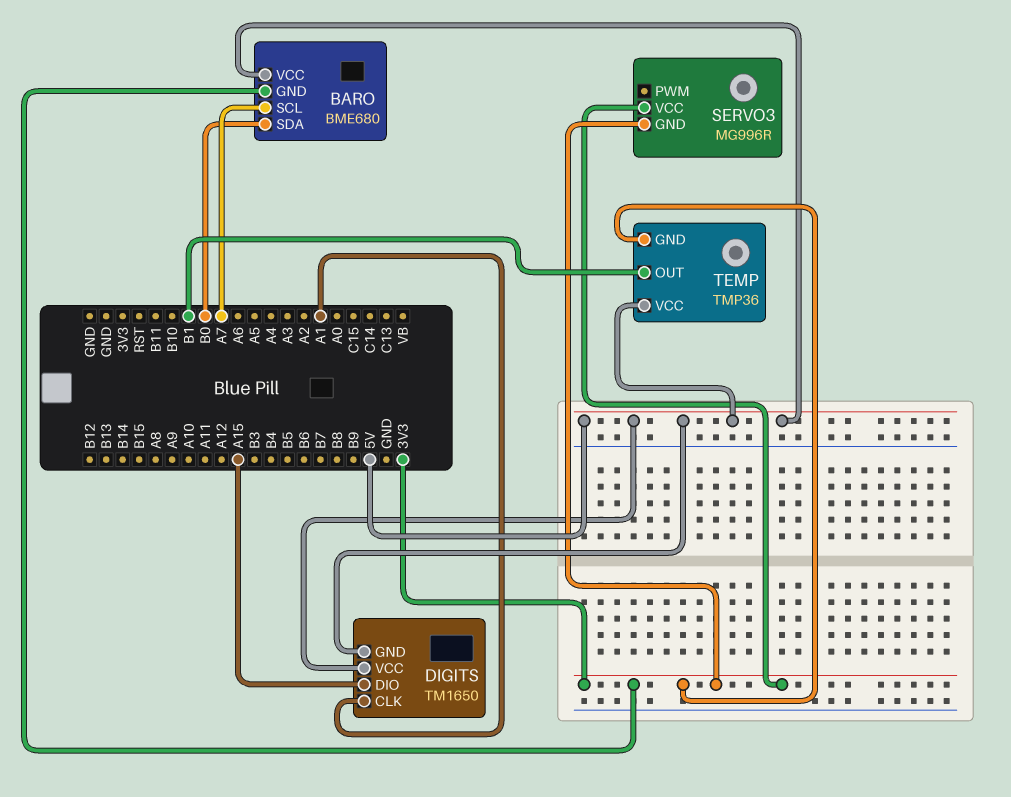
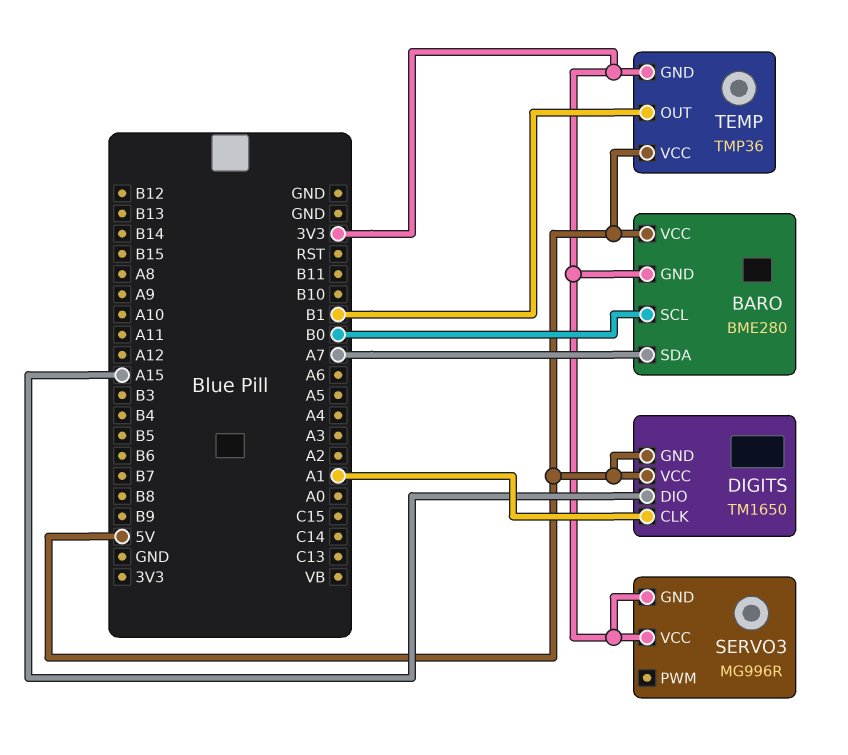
BARO: BME680 -> BME280
BARO pin SCL: A7 -> B0
BARO pin SDA: B0 -> A7

